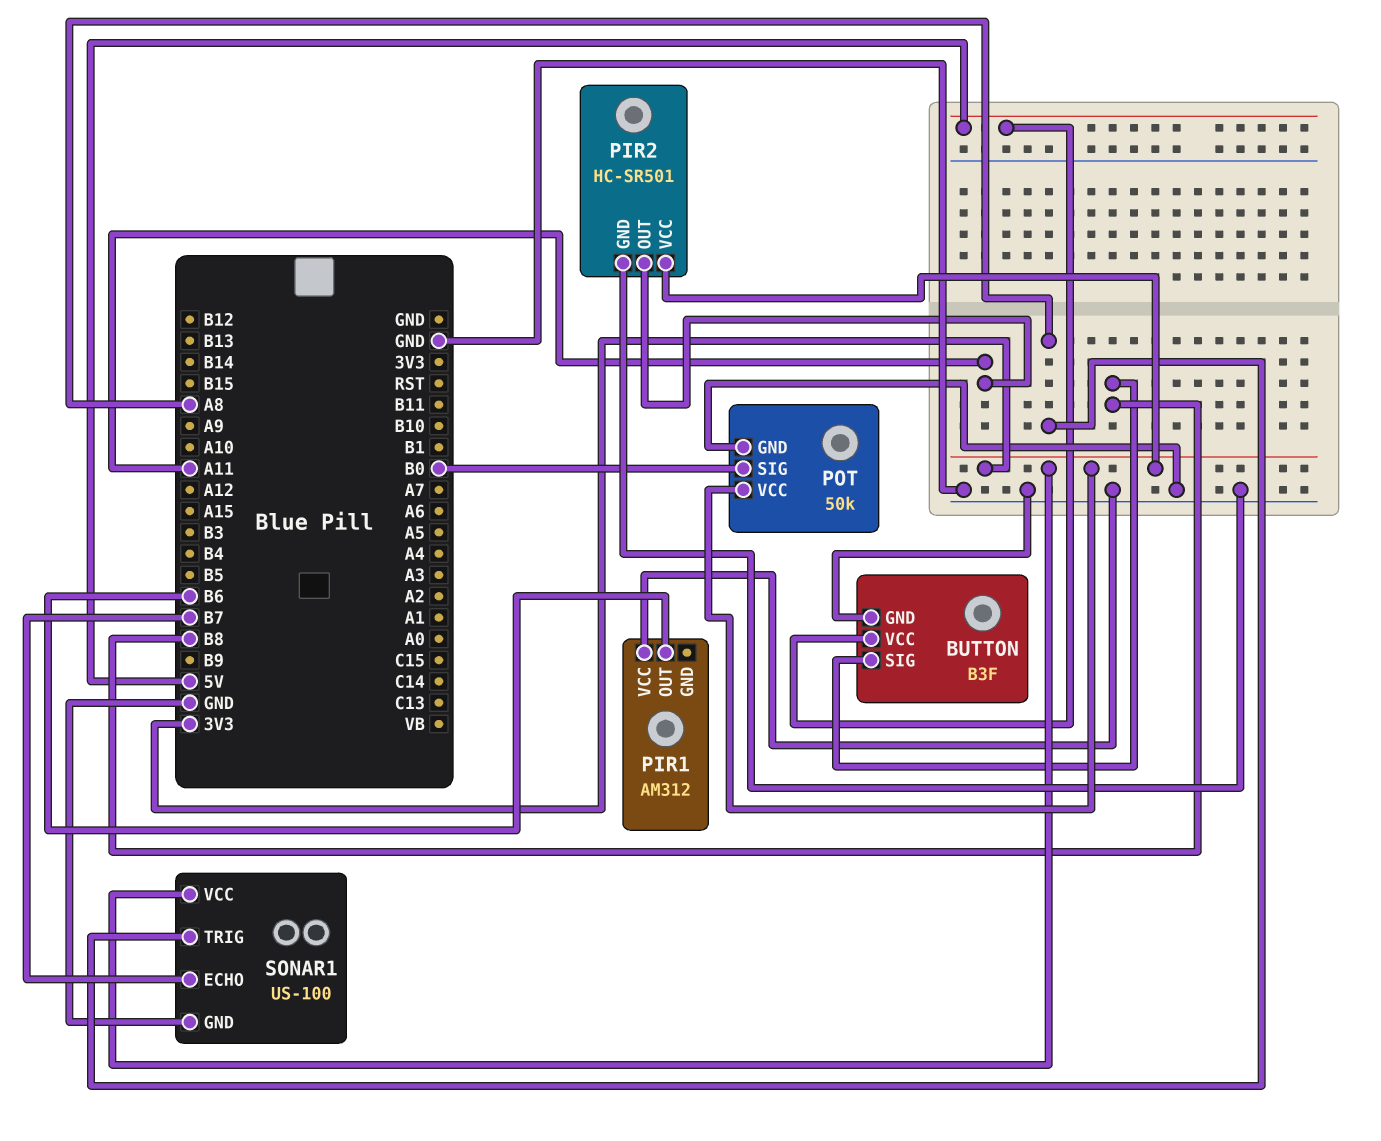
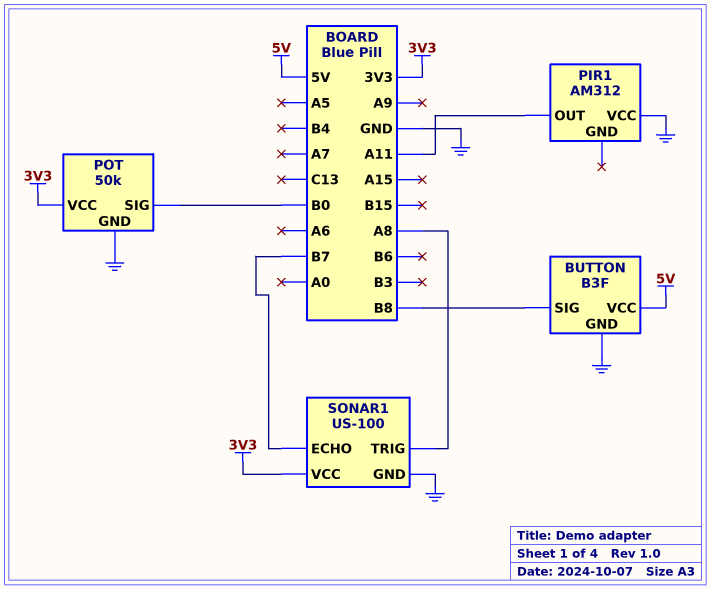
PIR1 pin OUT: B6 -> A11
PIR2: HC-SR501 -> none
PIR2 pin GND: GND -> none
PIR2 pin OUT: A11 -> none
PIR2 pin VCC: 3V3 -> none

